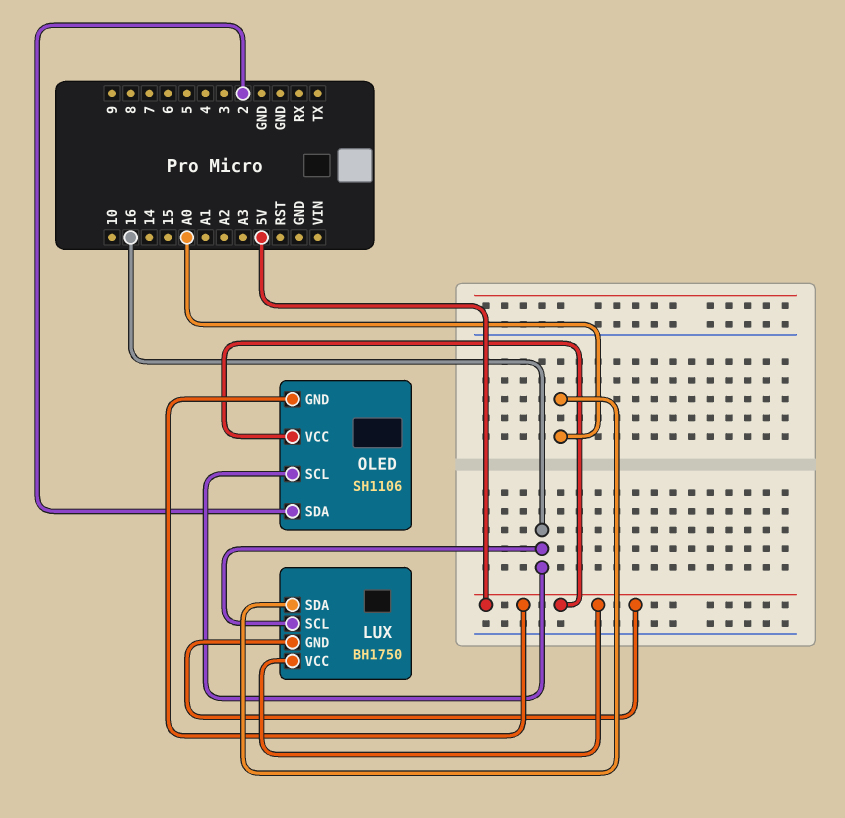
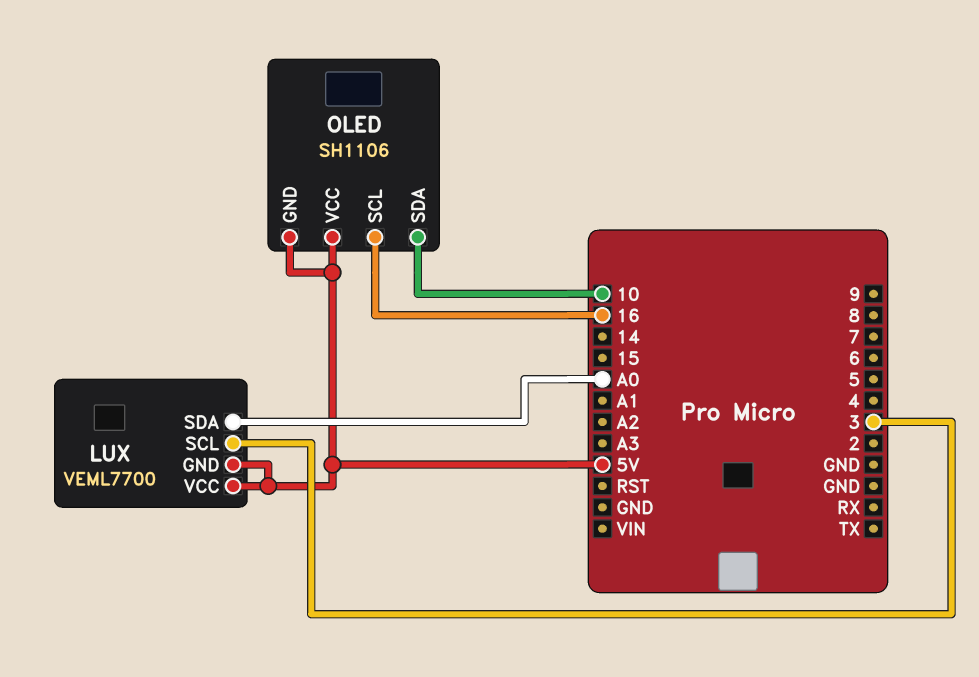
LUX: BH1750 -> VEML7700
LUX pin SCL: 16 -> 3
OLED pin SDA: 2 -> 10

